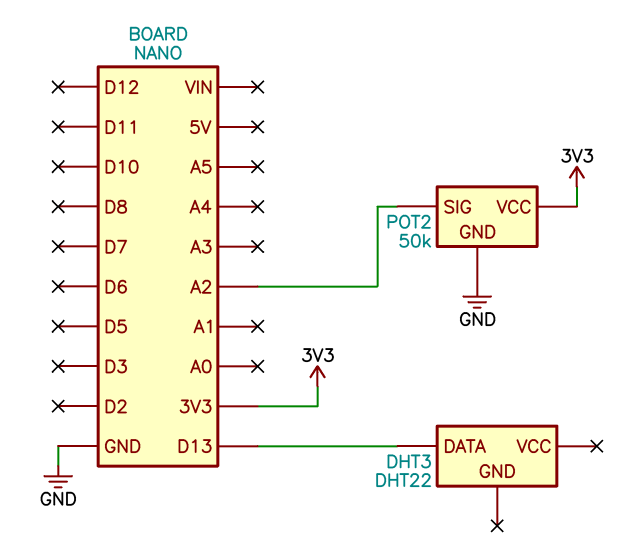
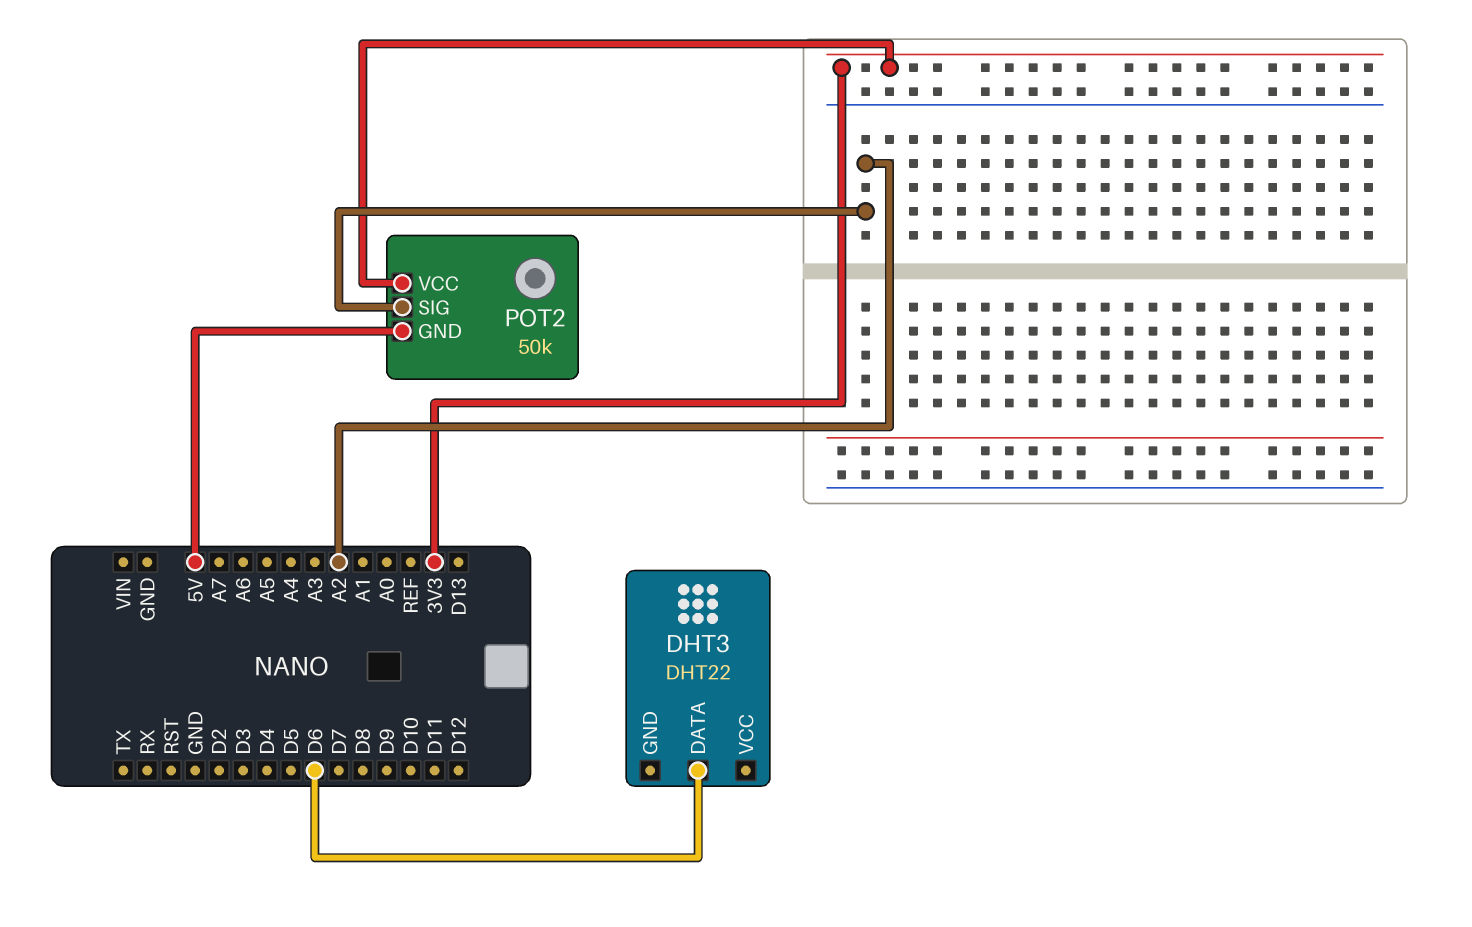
DHT3 pin DATA: D13 -> D6
POT2 pin GND: GND -> 5V

